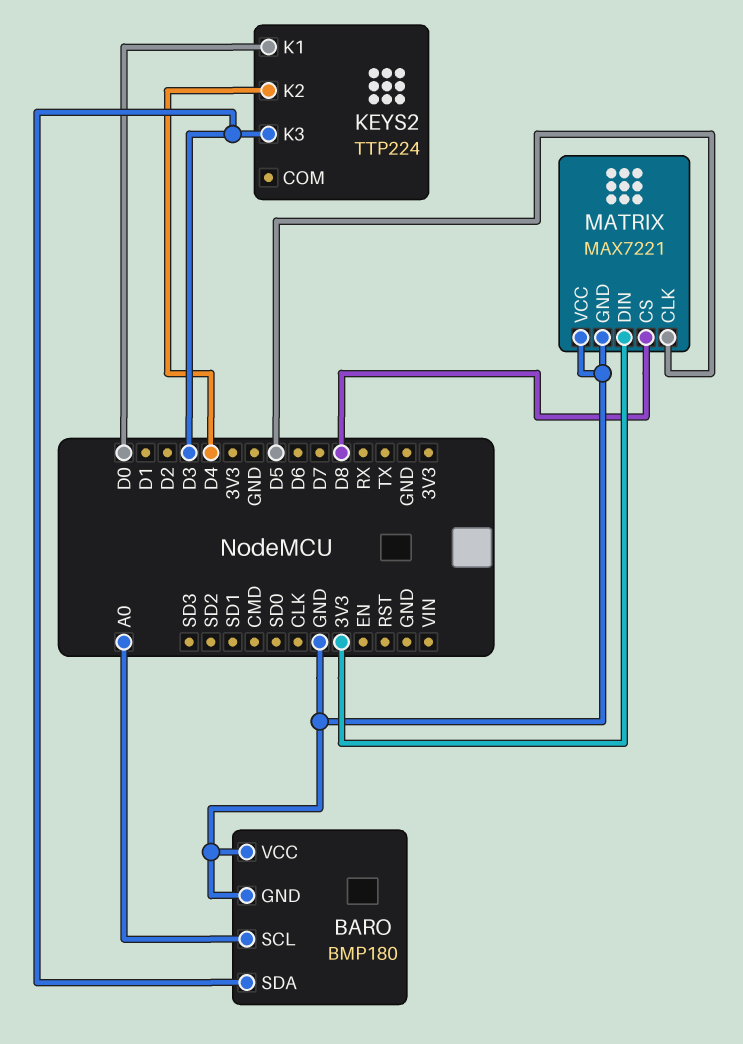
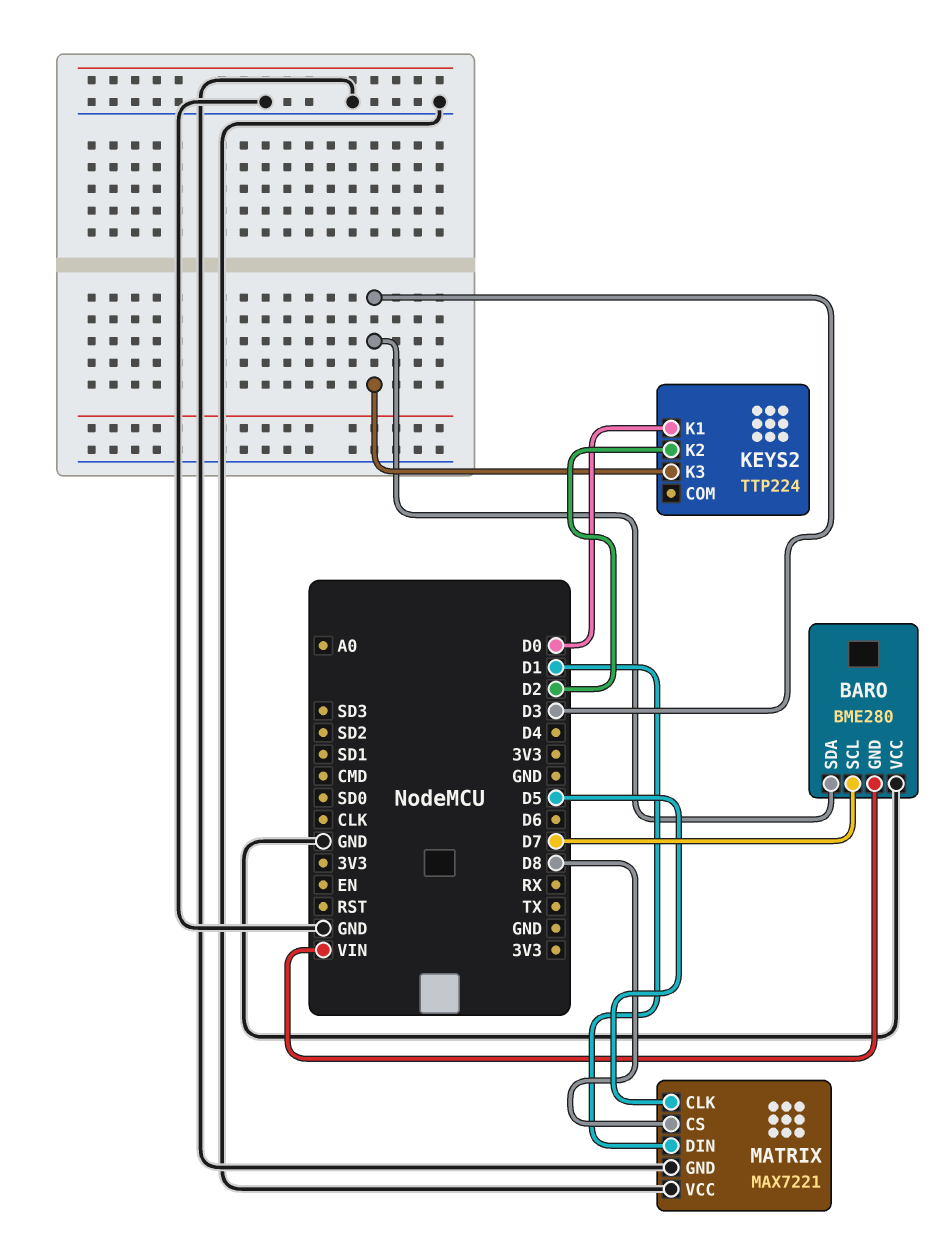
BARO: BMP180 -> BME280
BARO pin GND: GND -> VIN
BARO pin SCL: A0 -> D7
KEYS2 pin K2: D4 -> D2
MATRIX pin DIN: 3V3 -> D1

